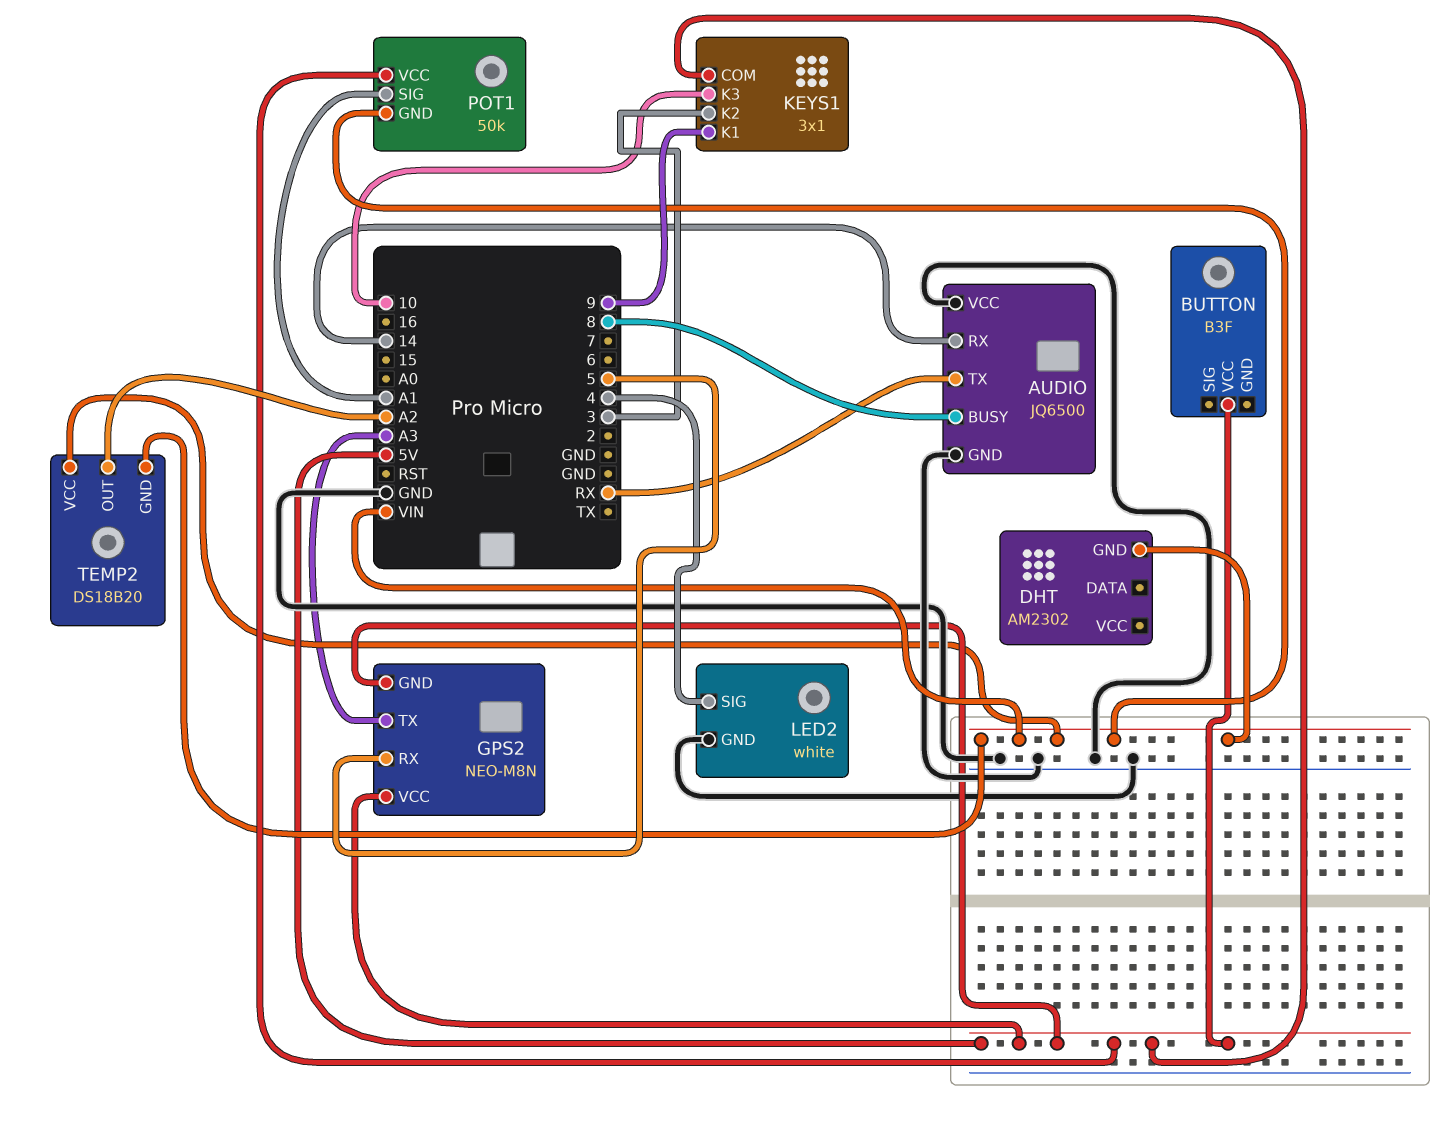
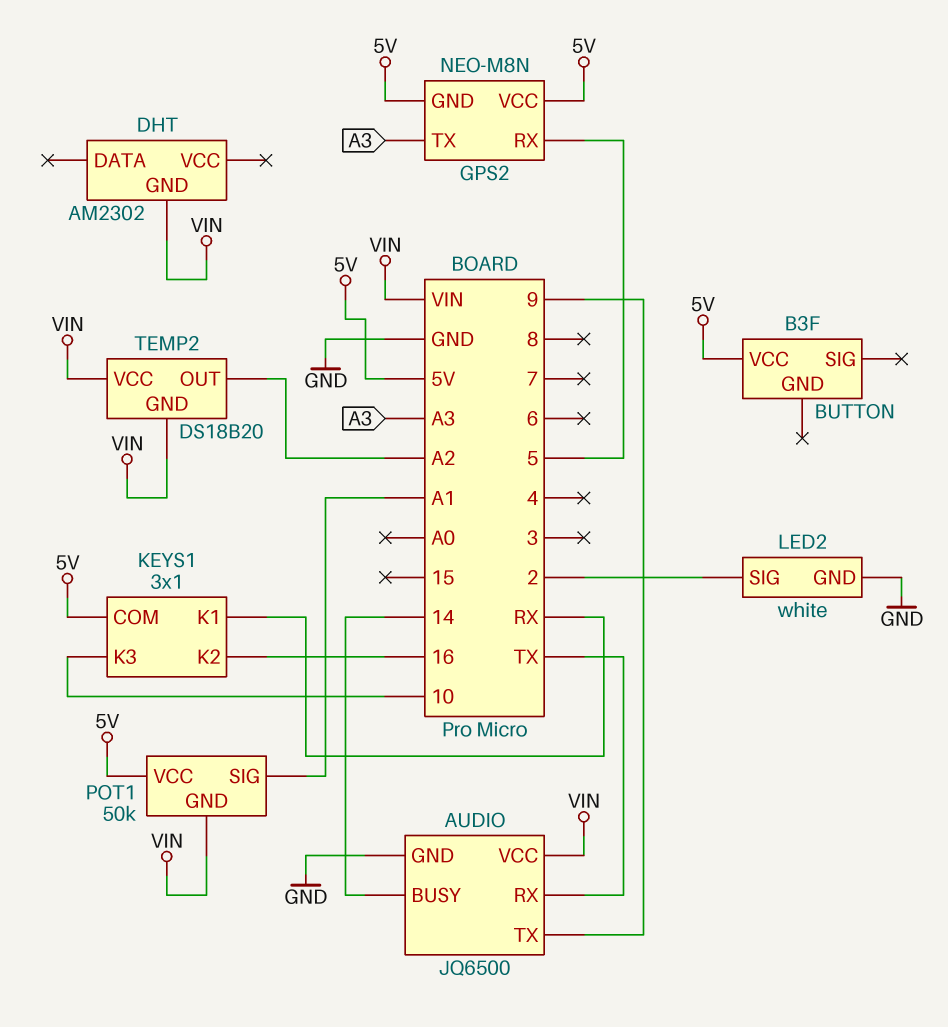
AUDIO pin BUSY: 8 -> 14
AUDIO pin RX: 14 -> TX
AUDIO pin TX: RX -> 9
AUDIO pin VCC: GND -> VIN
KEYS1 pin K1: 9 -> RX
KEYS1 pin K2: 3 -> 16
LED2 pin SIG: 4 -> 2

